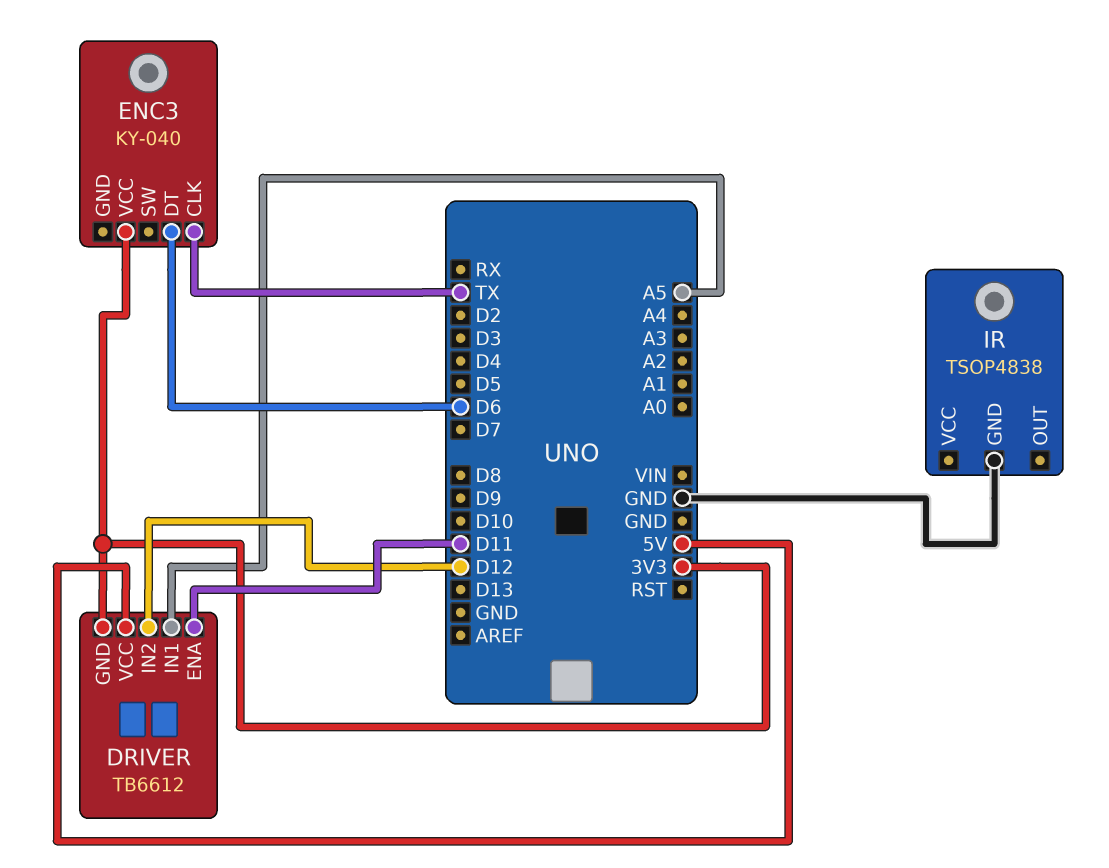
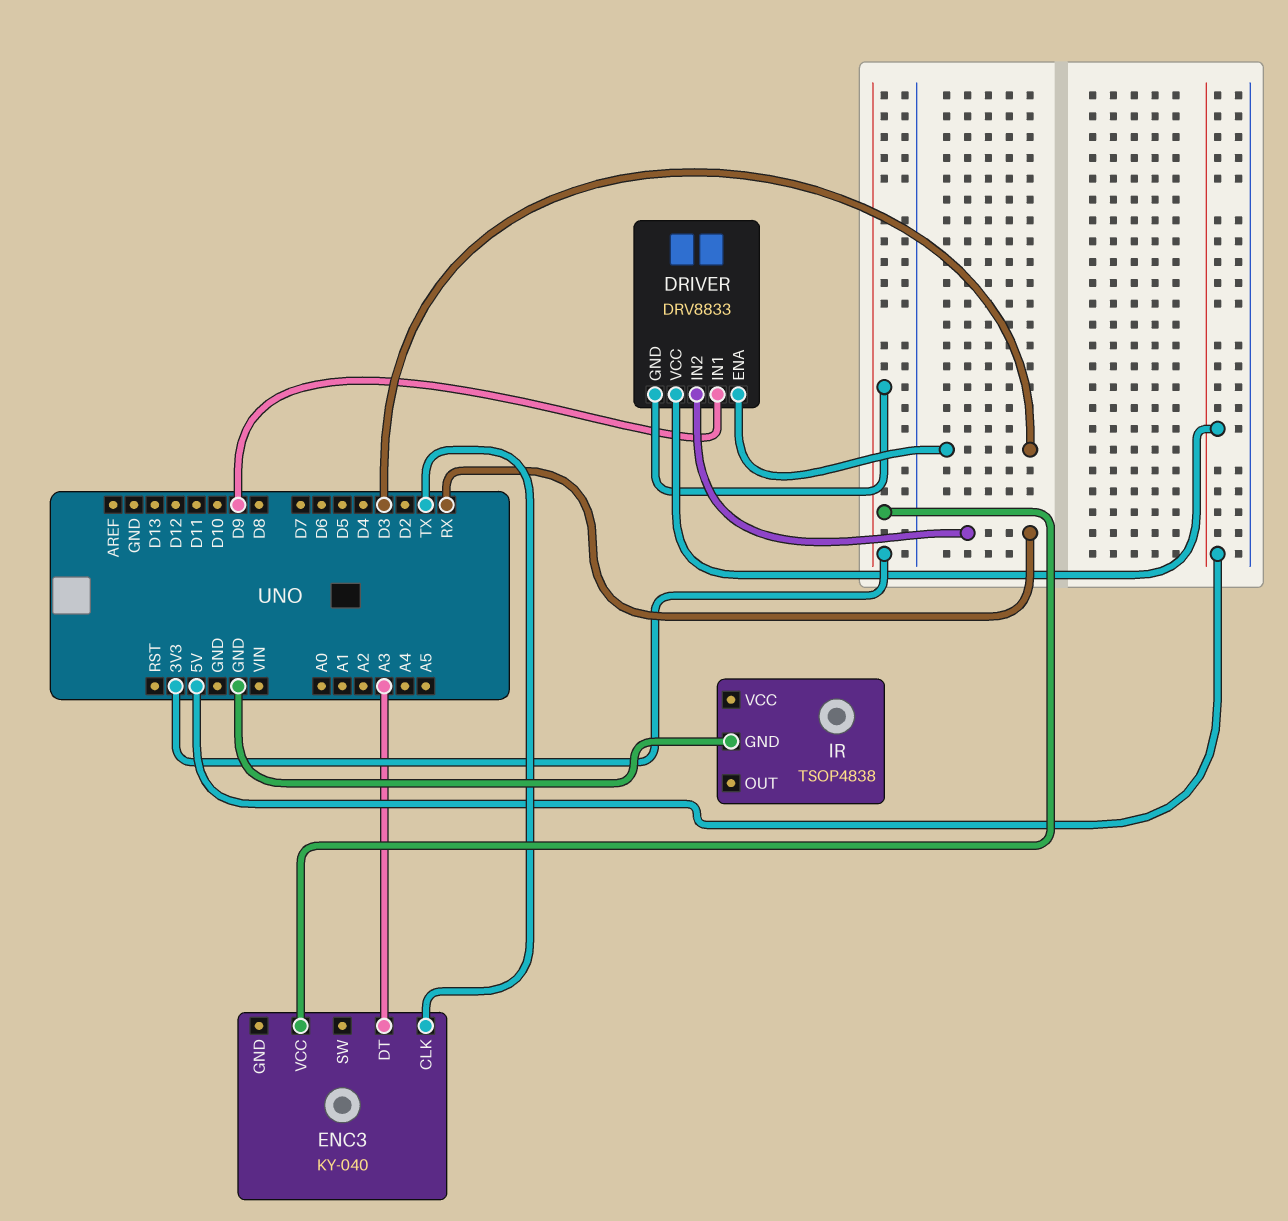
DRIVER: TB6612 -> DRV8833
DRIVER pin ENA: D11 -> D3
DRIVER pin IN1: A5 -> D9
DRIVER pin IN2: D12 -> RX
ENC3 pin DT: D6 -> A3

